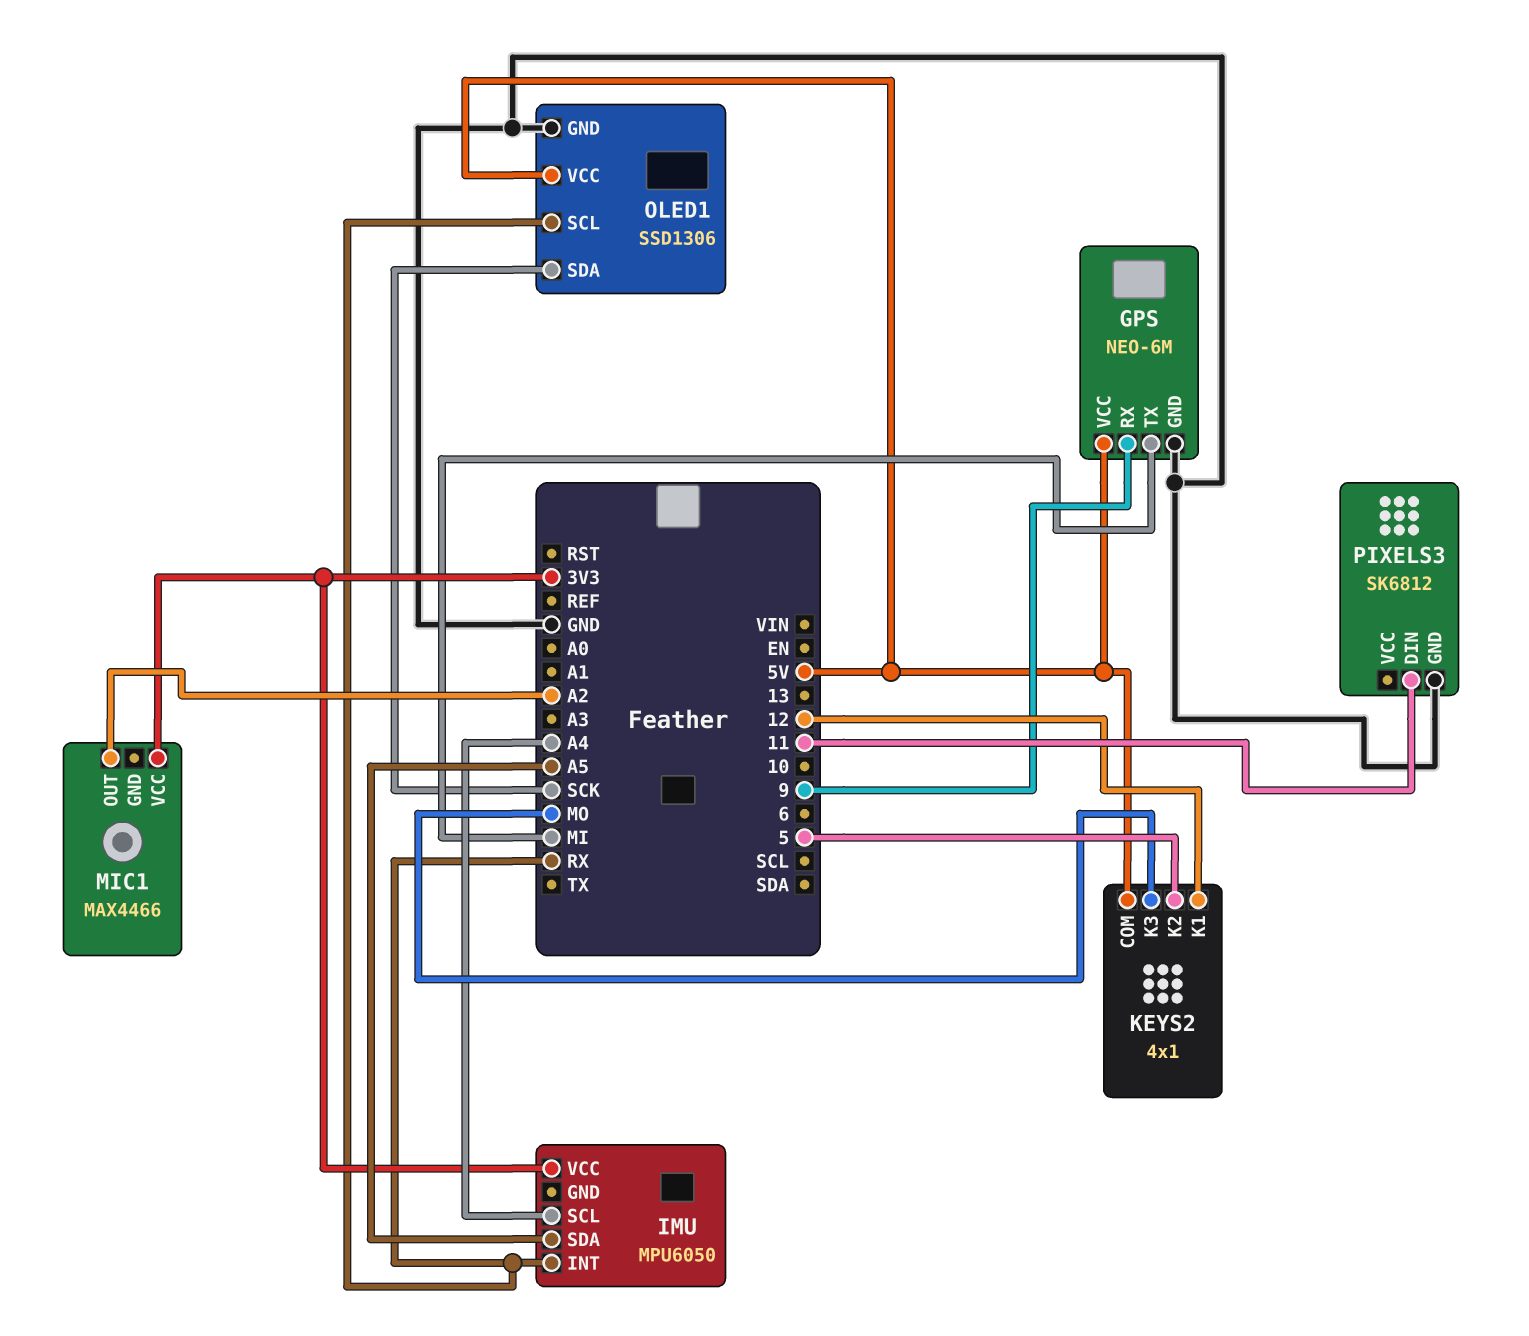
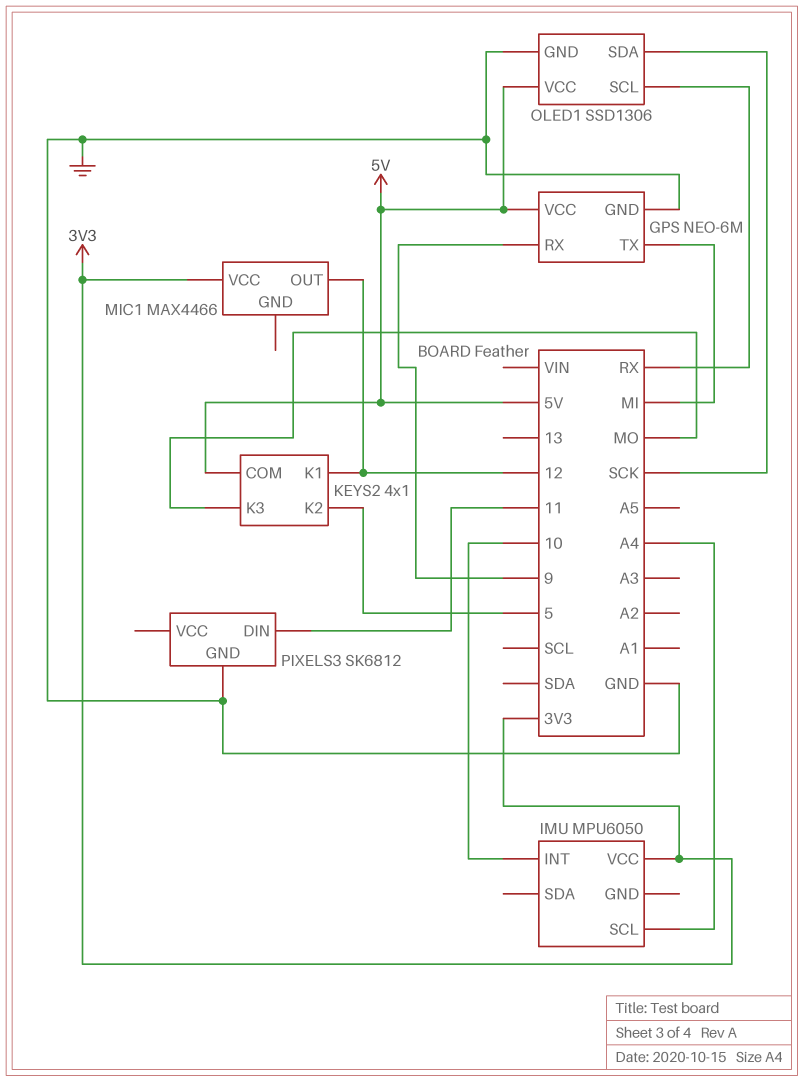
IMU pin INT: RX -> 10
IMU pin SDA: A5 -> none
MIC1 pin OUT: A2 -> 12

